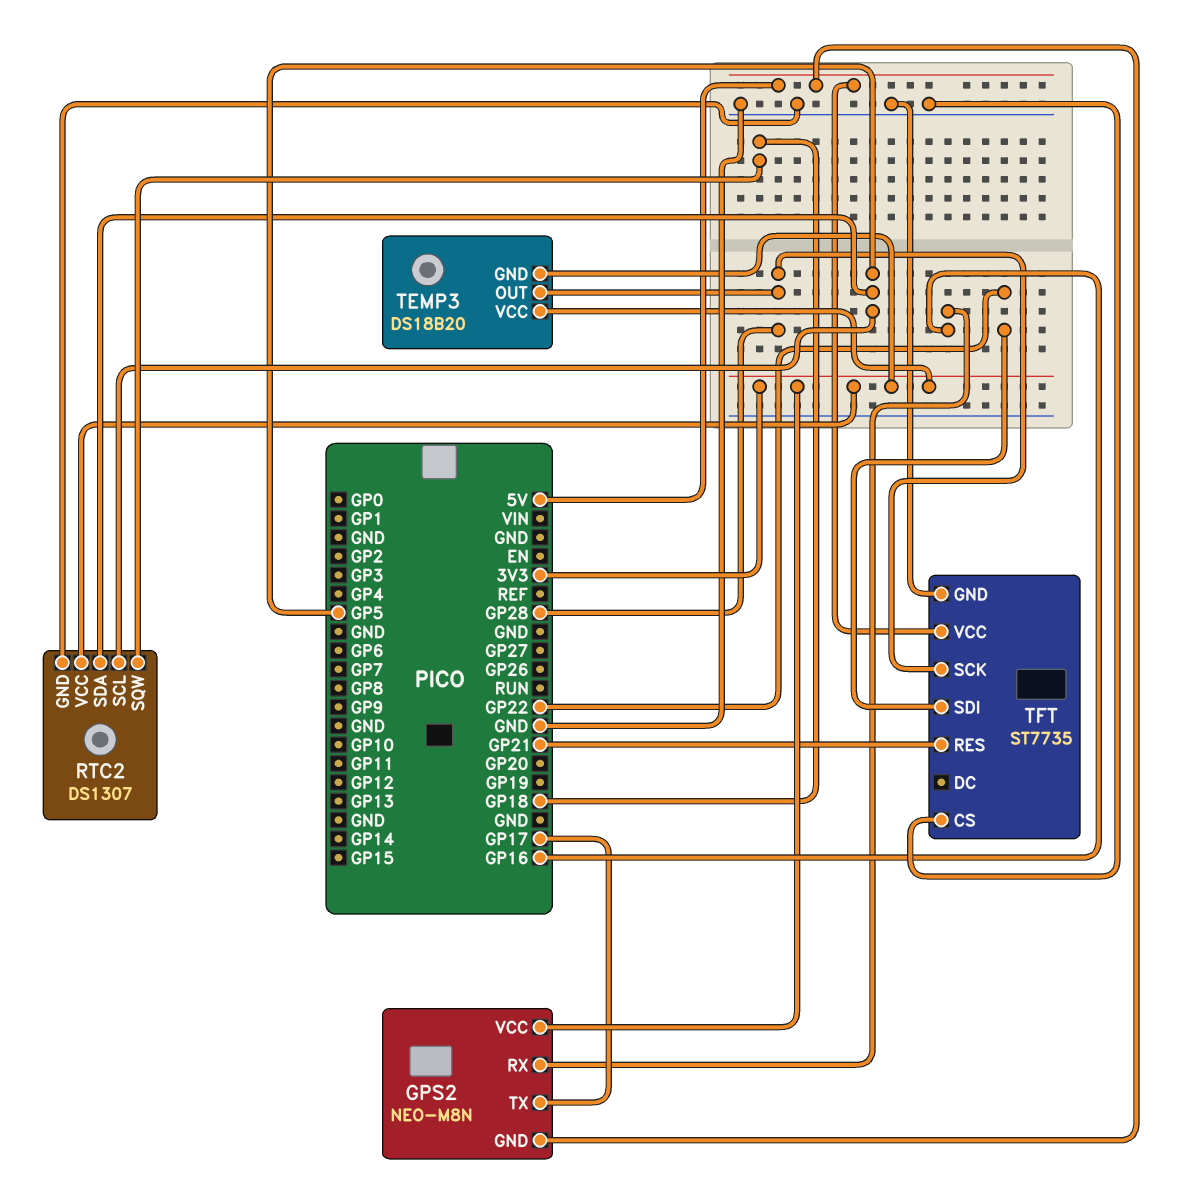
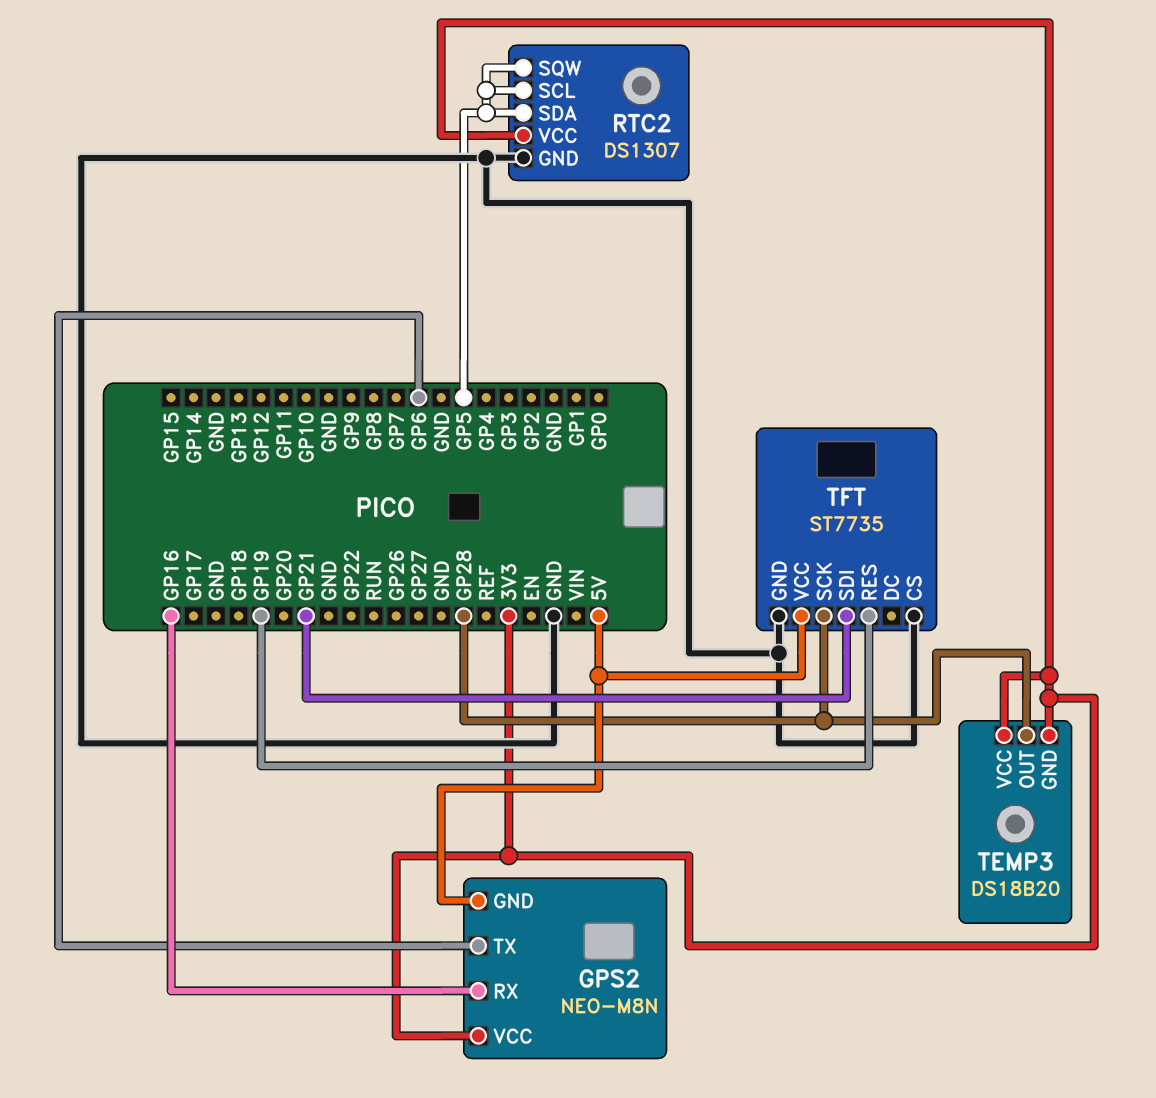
GPS2 pin TX: GP17 -> GP6
RTC2 pin SQW: GP18 -> GP5
TFT pin RES: GP21 -> GP19
TFT pin SDI: GP22 -> GP21

